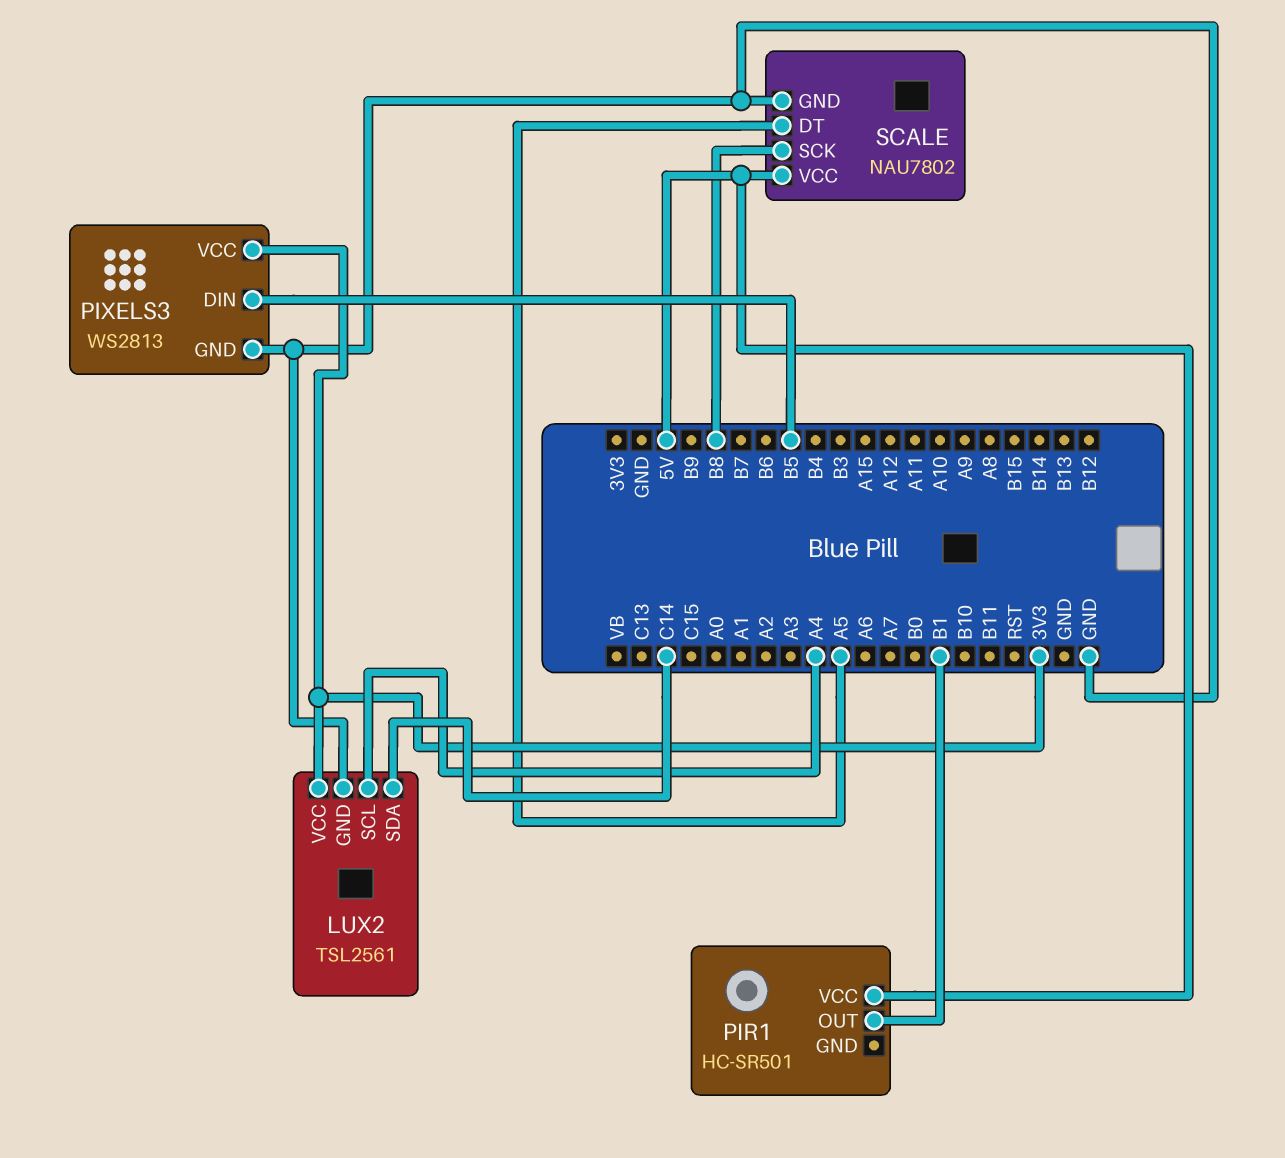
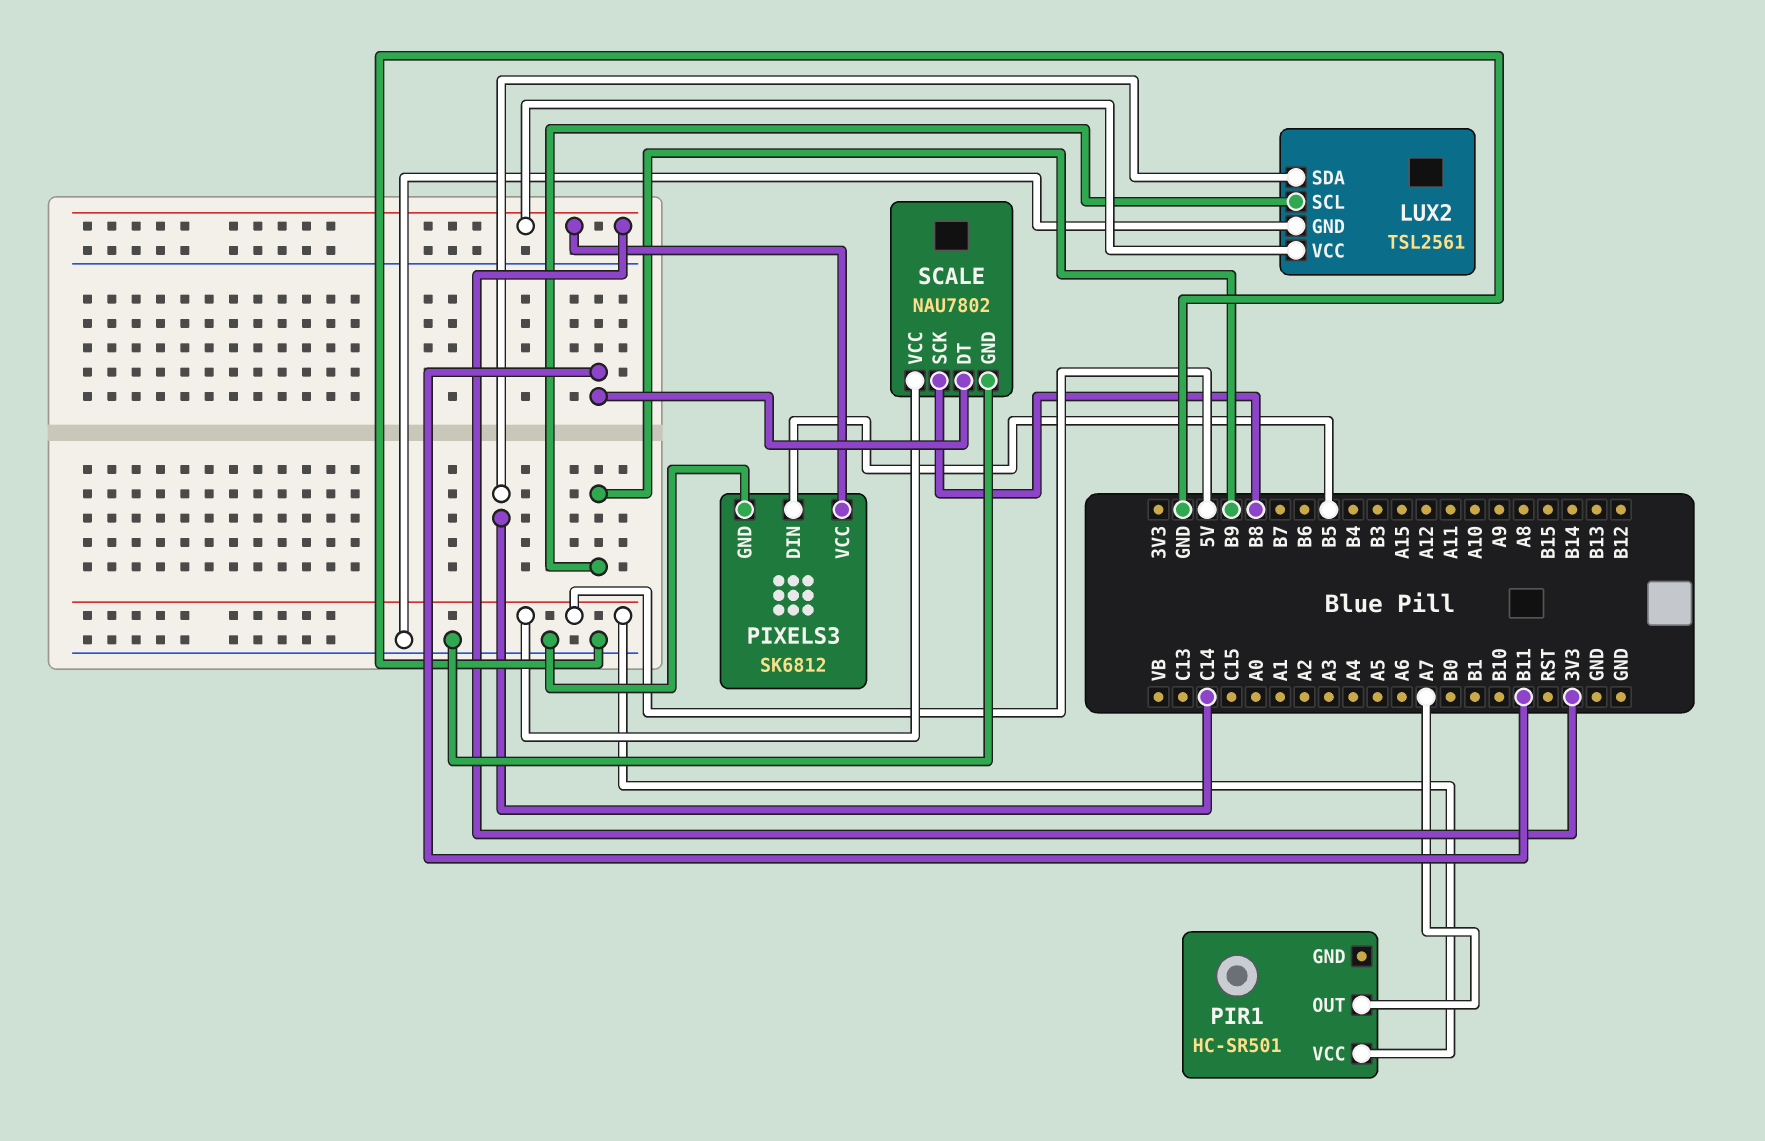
LUX2 pin SCL: A4 -> B9
PIR1 pin OUT: B1 -> A7
PIXELS3: WS2813 -> SK6812
SCALE pin DT: A5 -> B11

